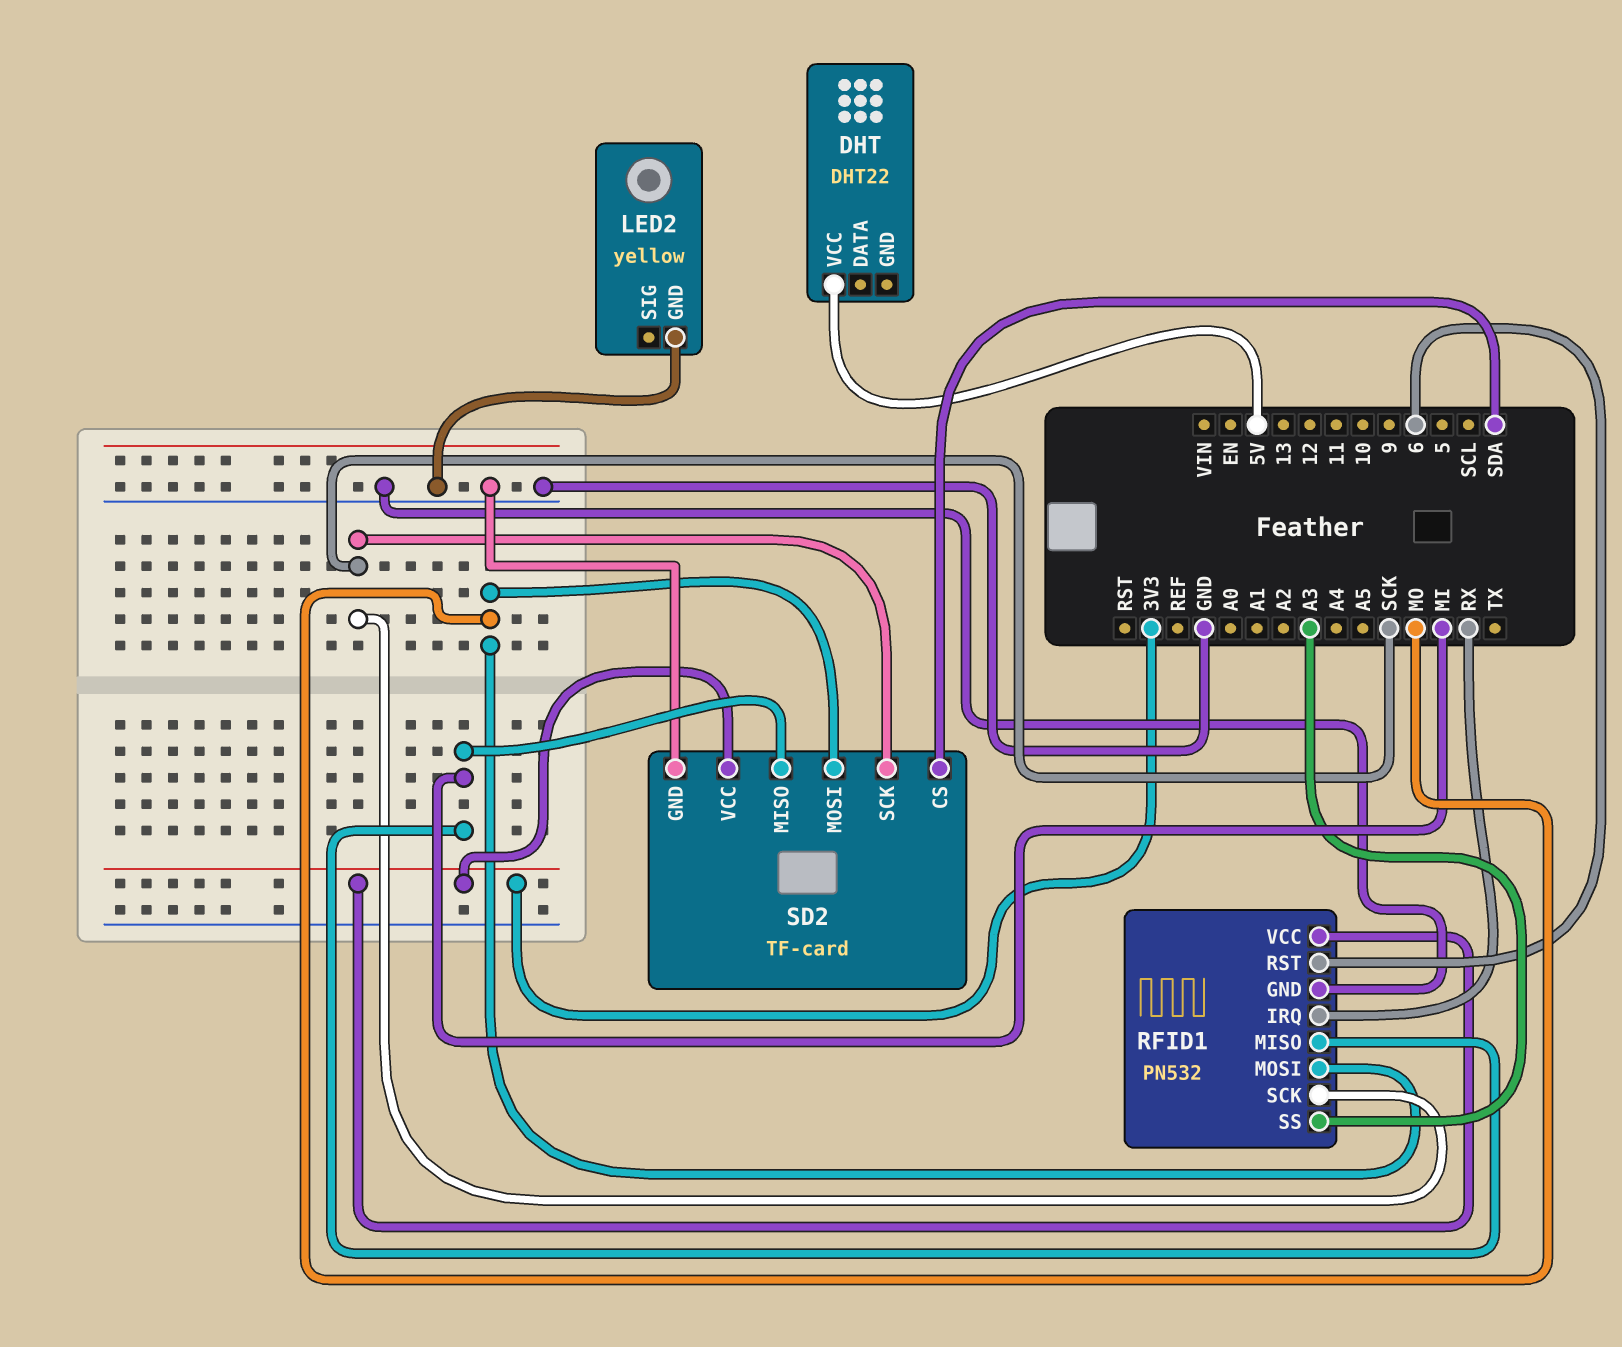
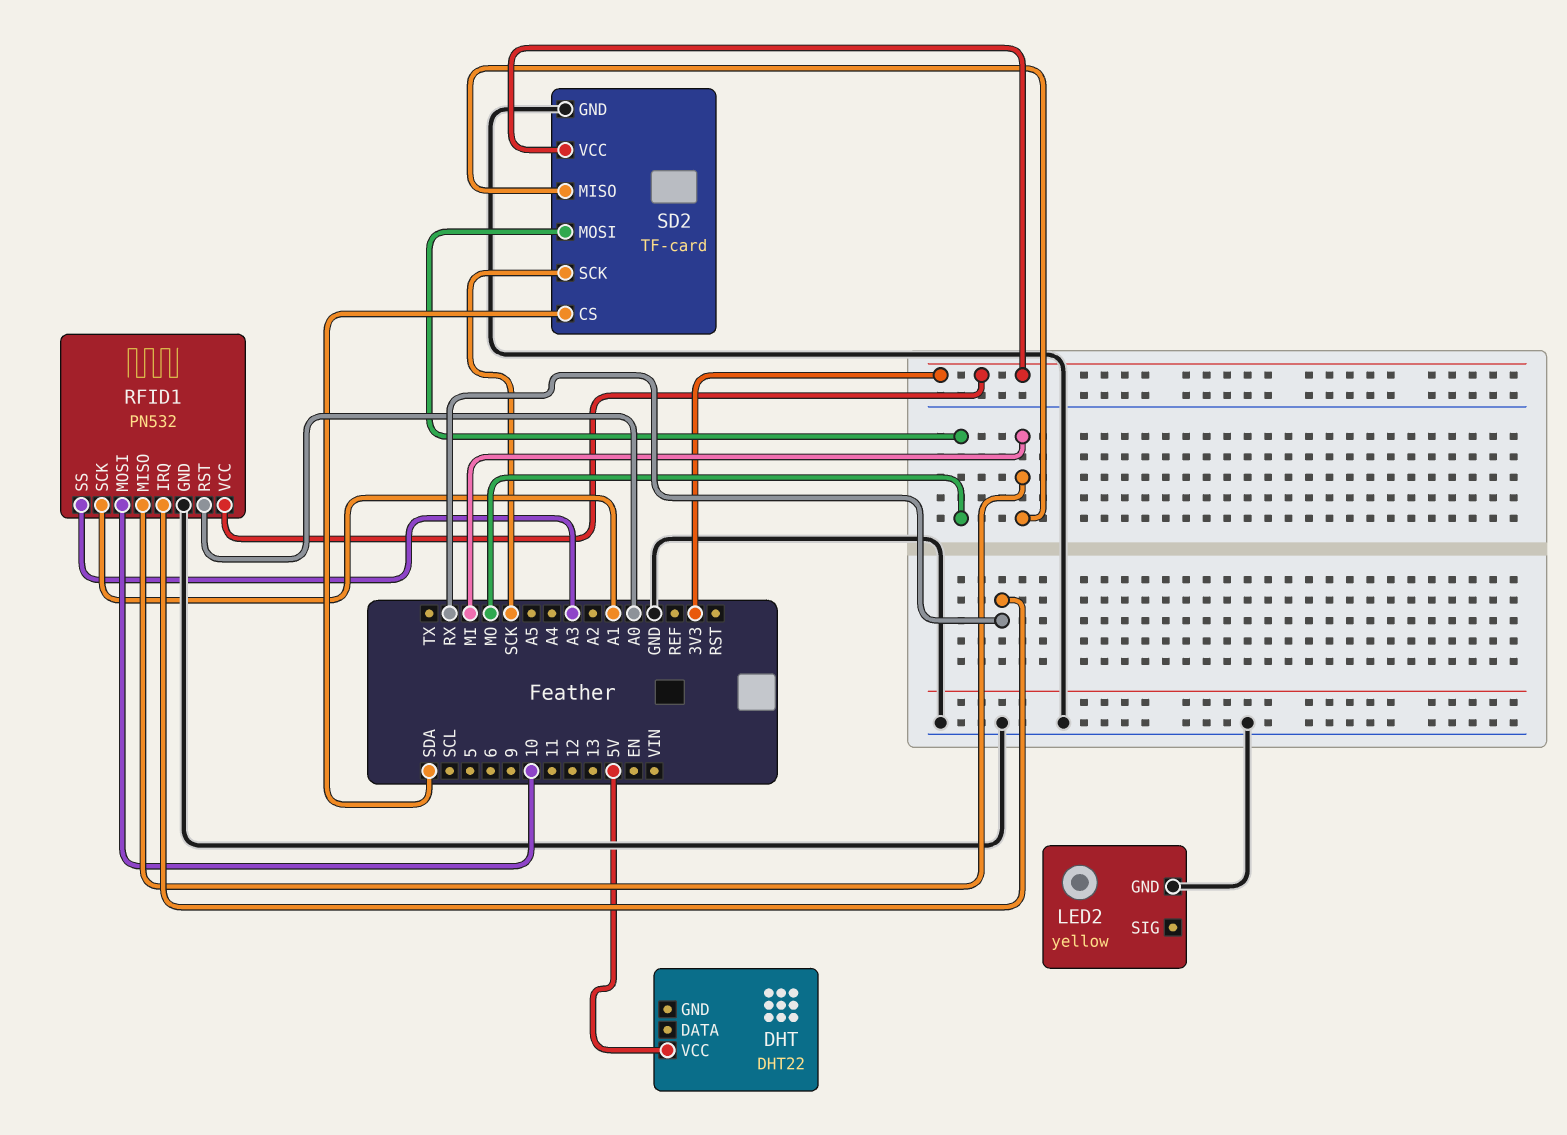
RFID1 pin MOSI: MO -> 10
RFID1 pin RST: 6 -> A0
RFID1 pin SCK: SCK -> A1

